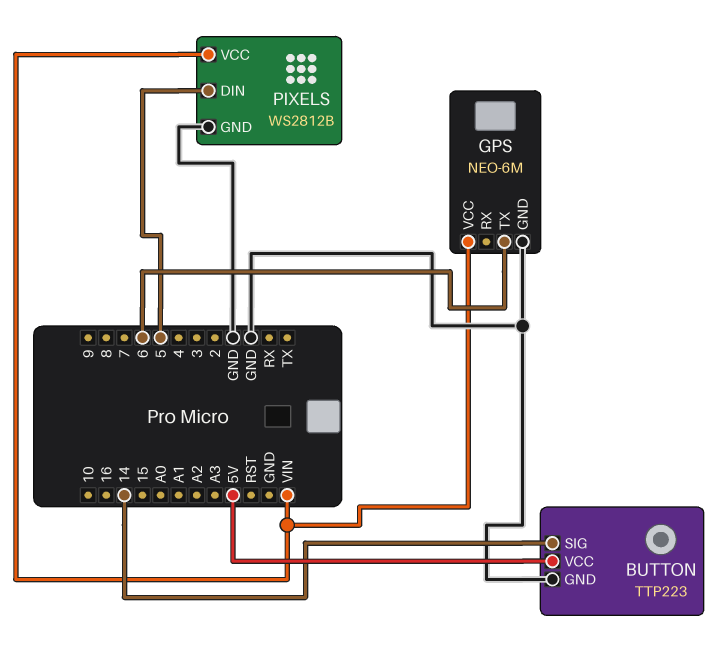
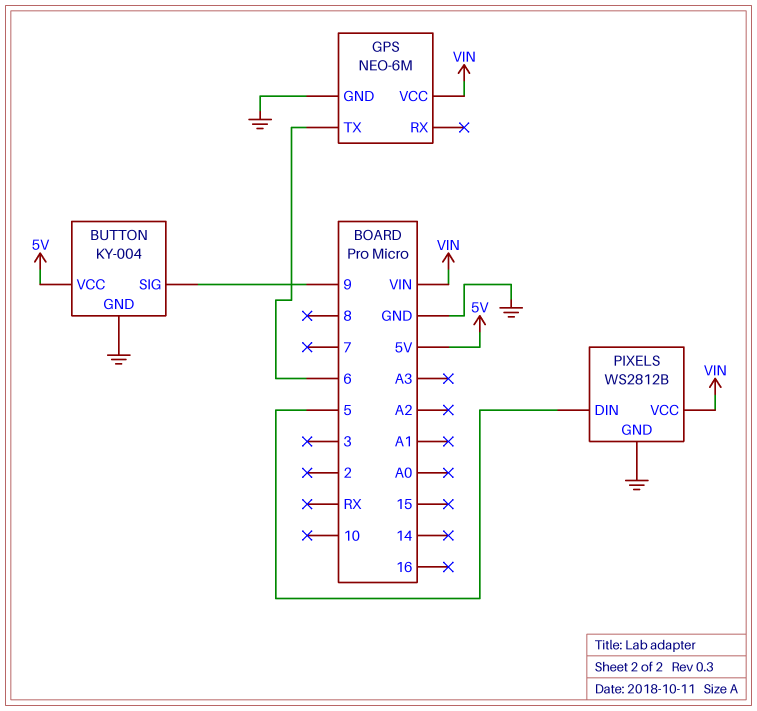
BUTTON: TTP223 -> KY-004
BUTTON pin SIG: 14 -> 9

